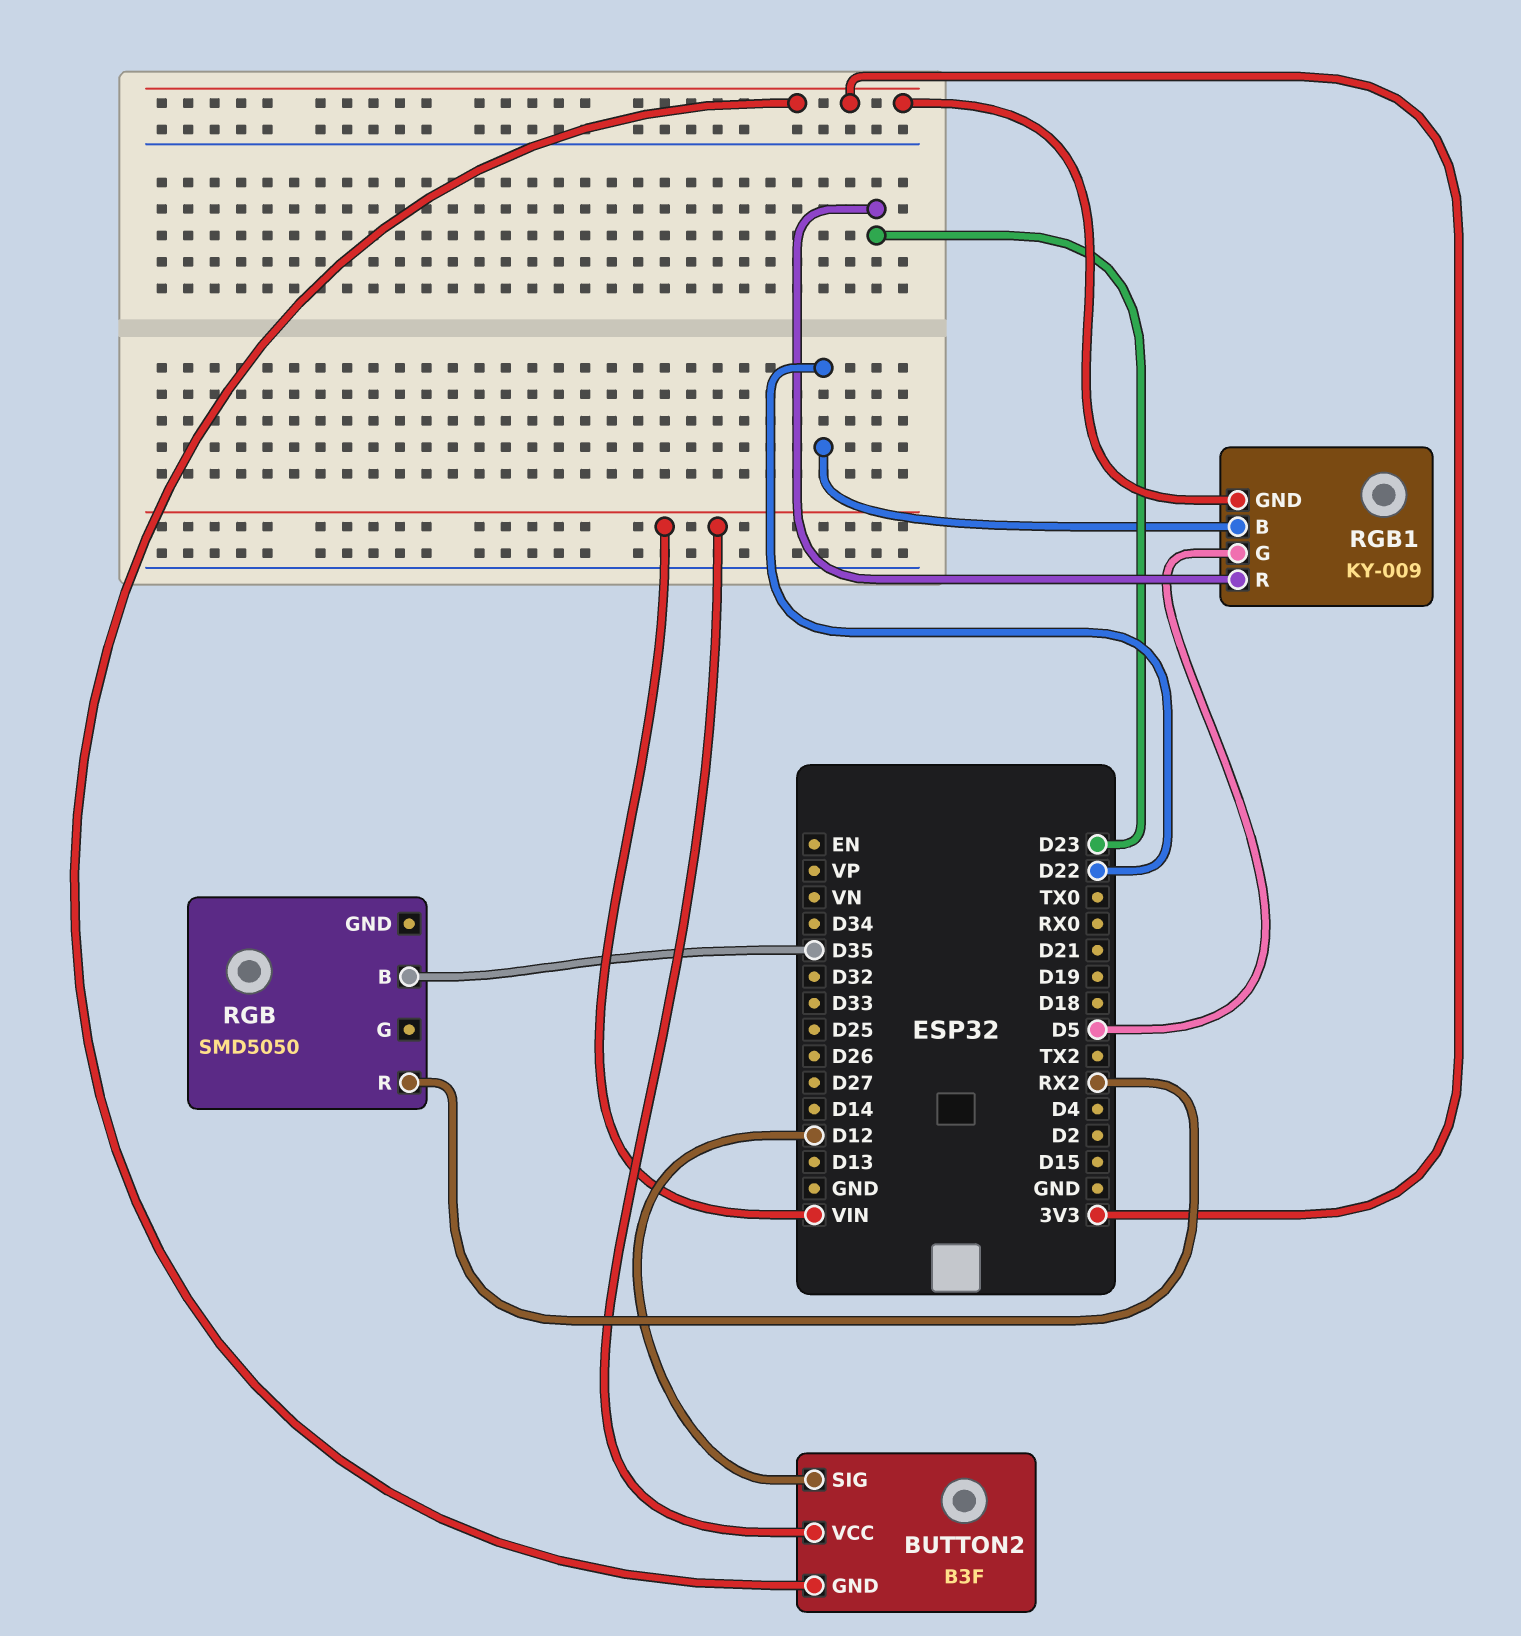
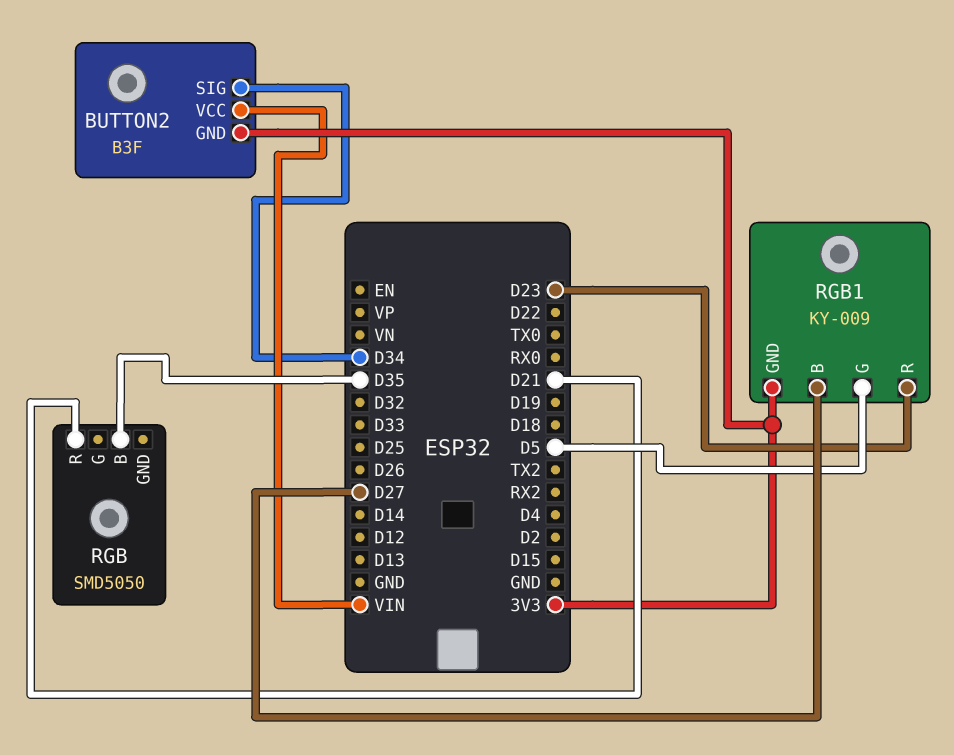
BUTTON2 pin SIG: D12 -> D34
RGB pin R: RX2 -> D21
RGB1 pin B: D22 -> D27

